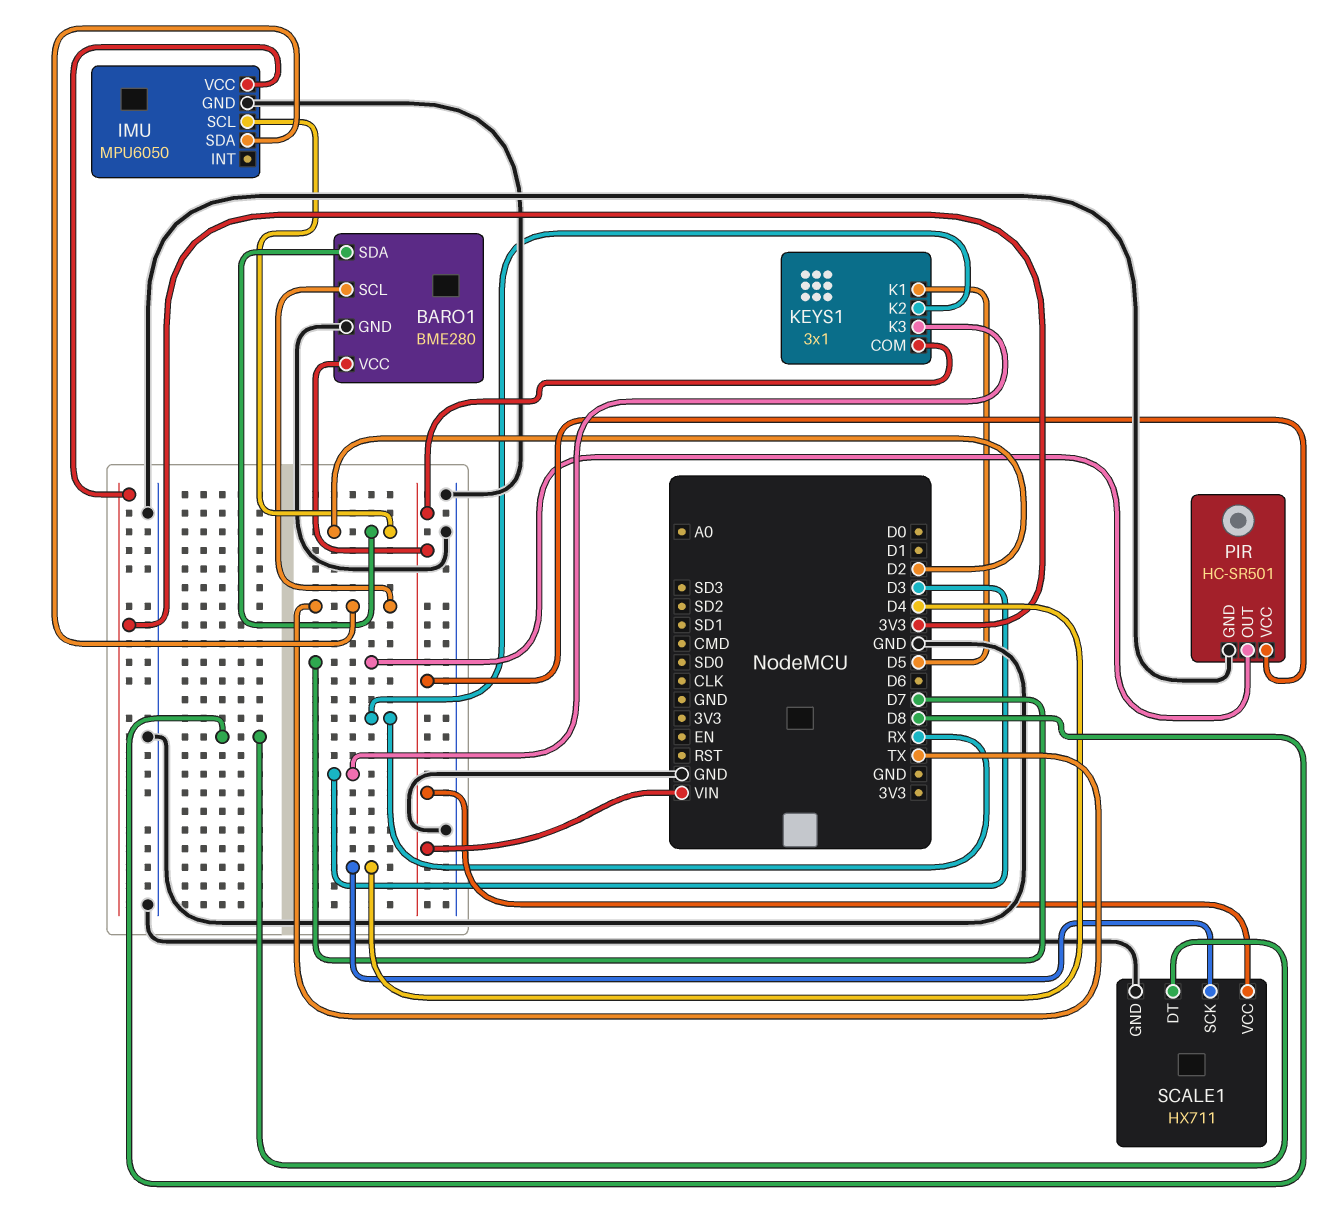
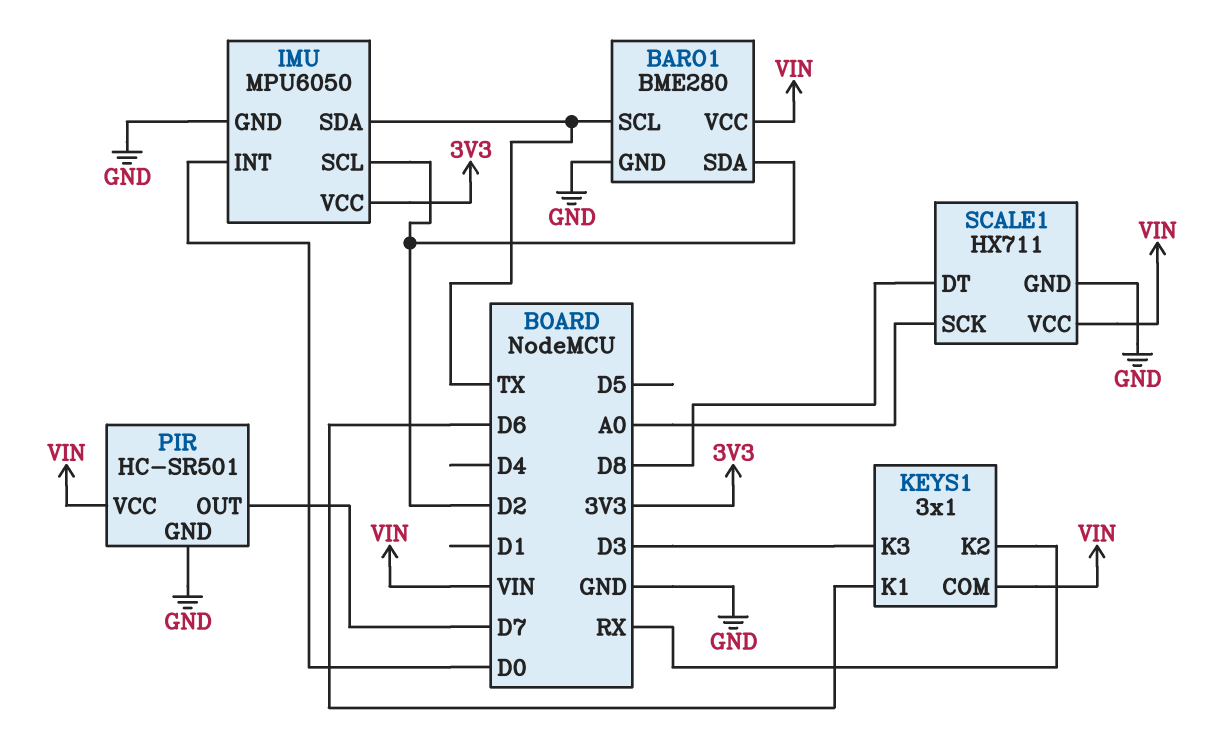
IMU pin INT: none -> D0
KEYS1 pin K1: D5 -> D6
SCALE1 pin SCK: D4 -> A0

